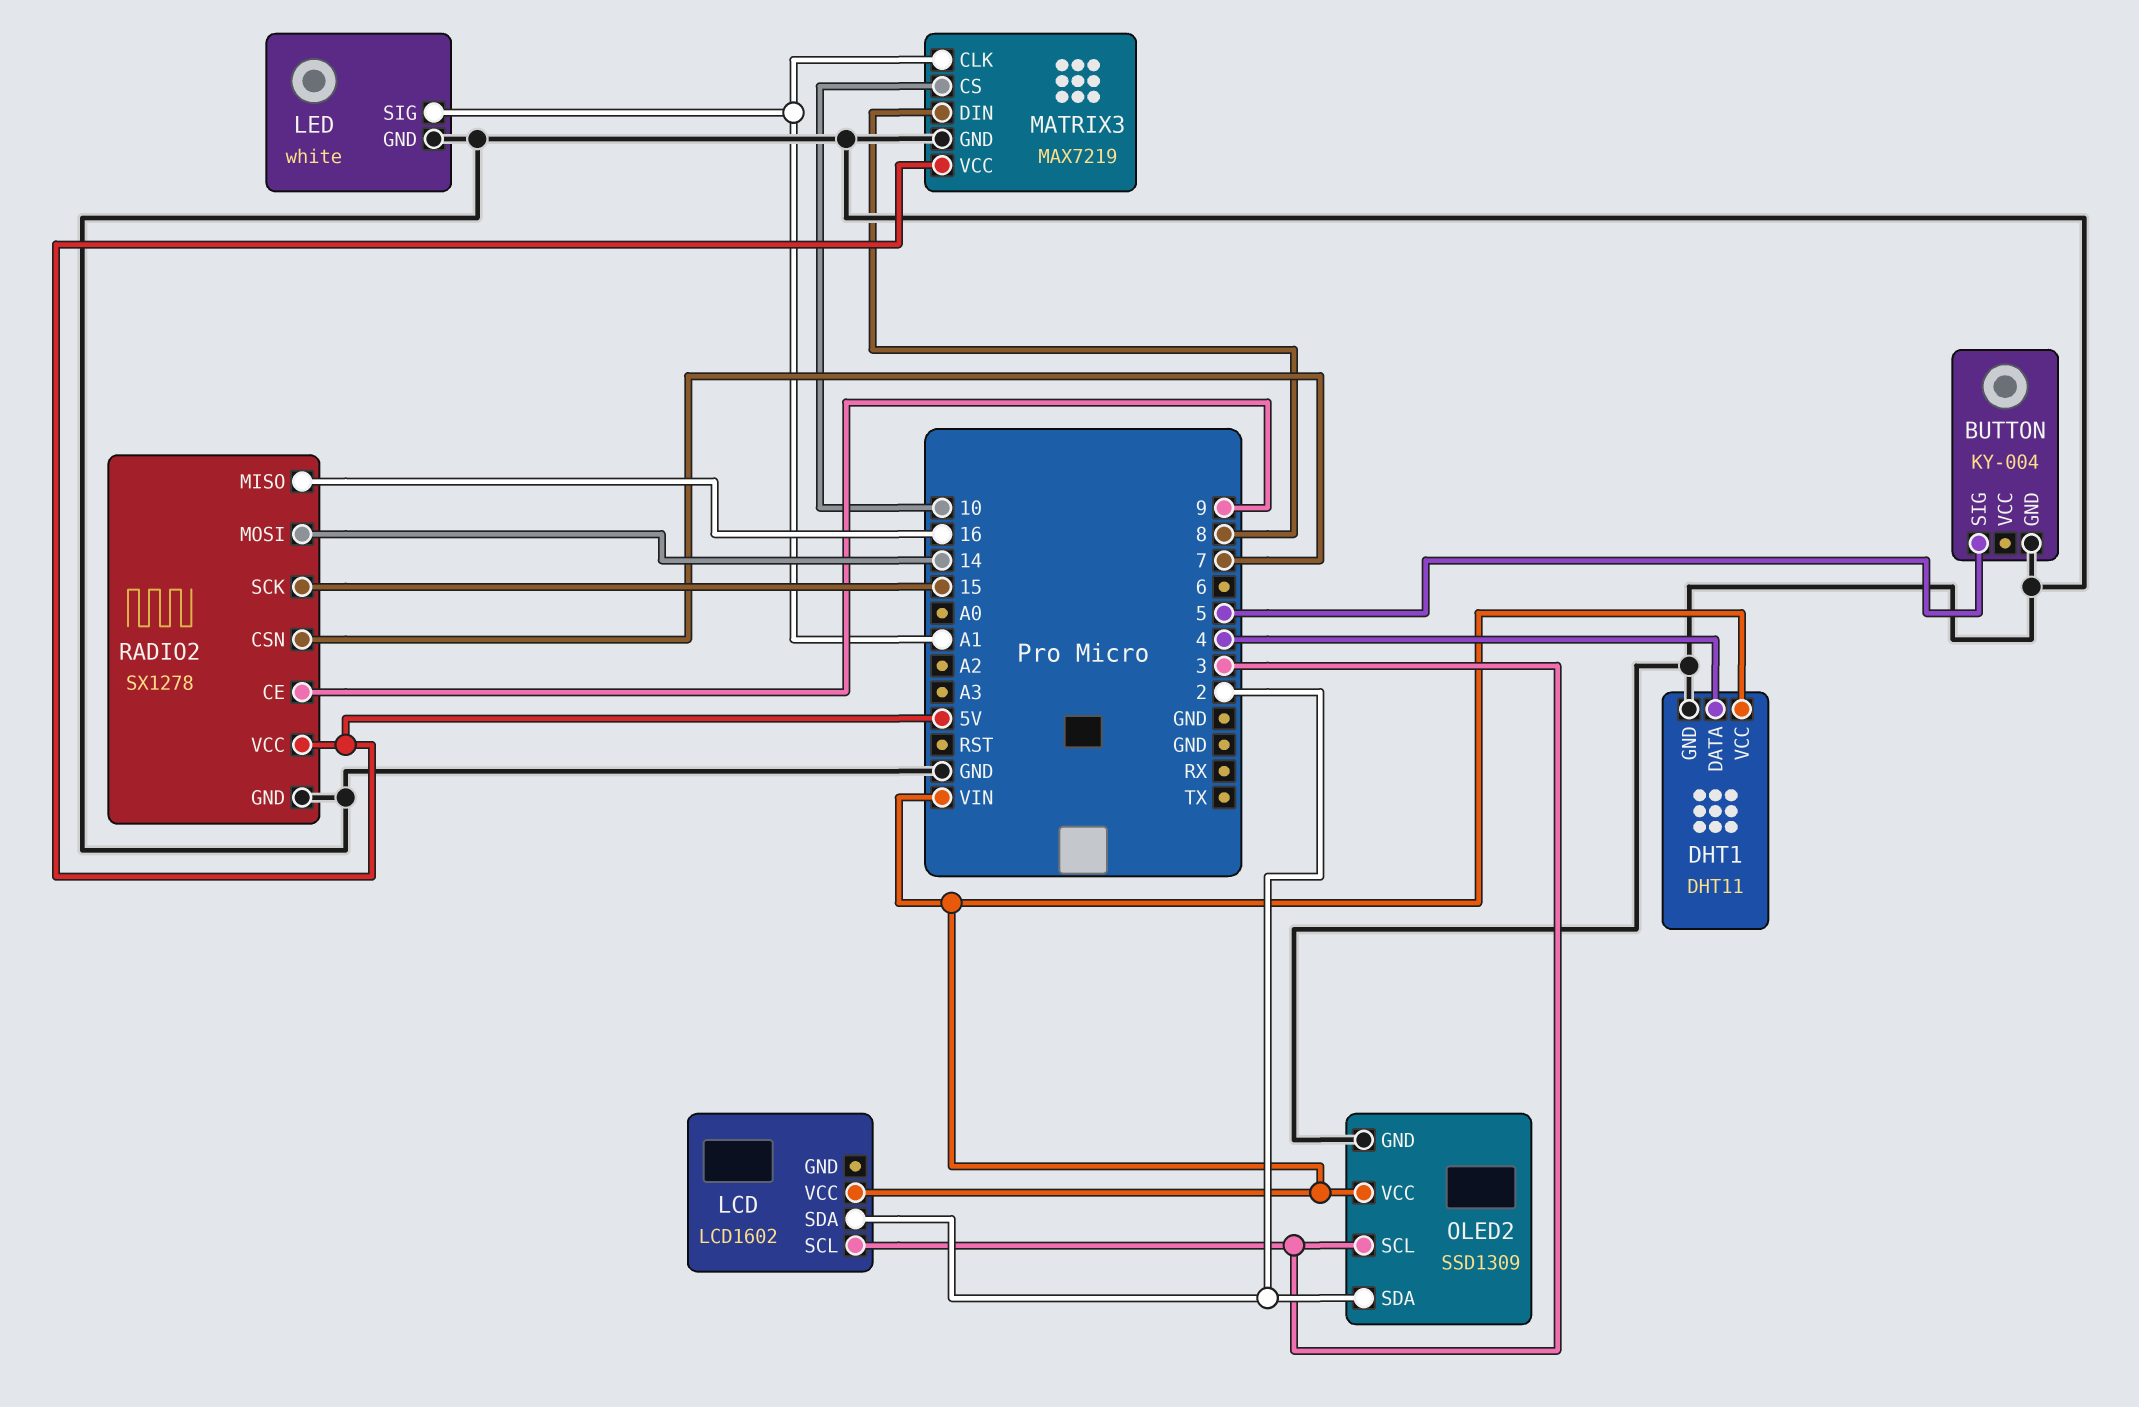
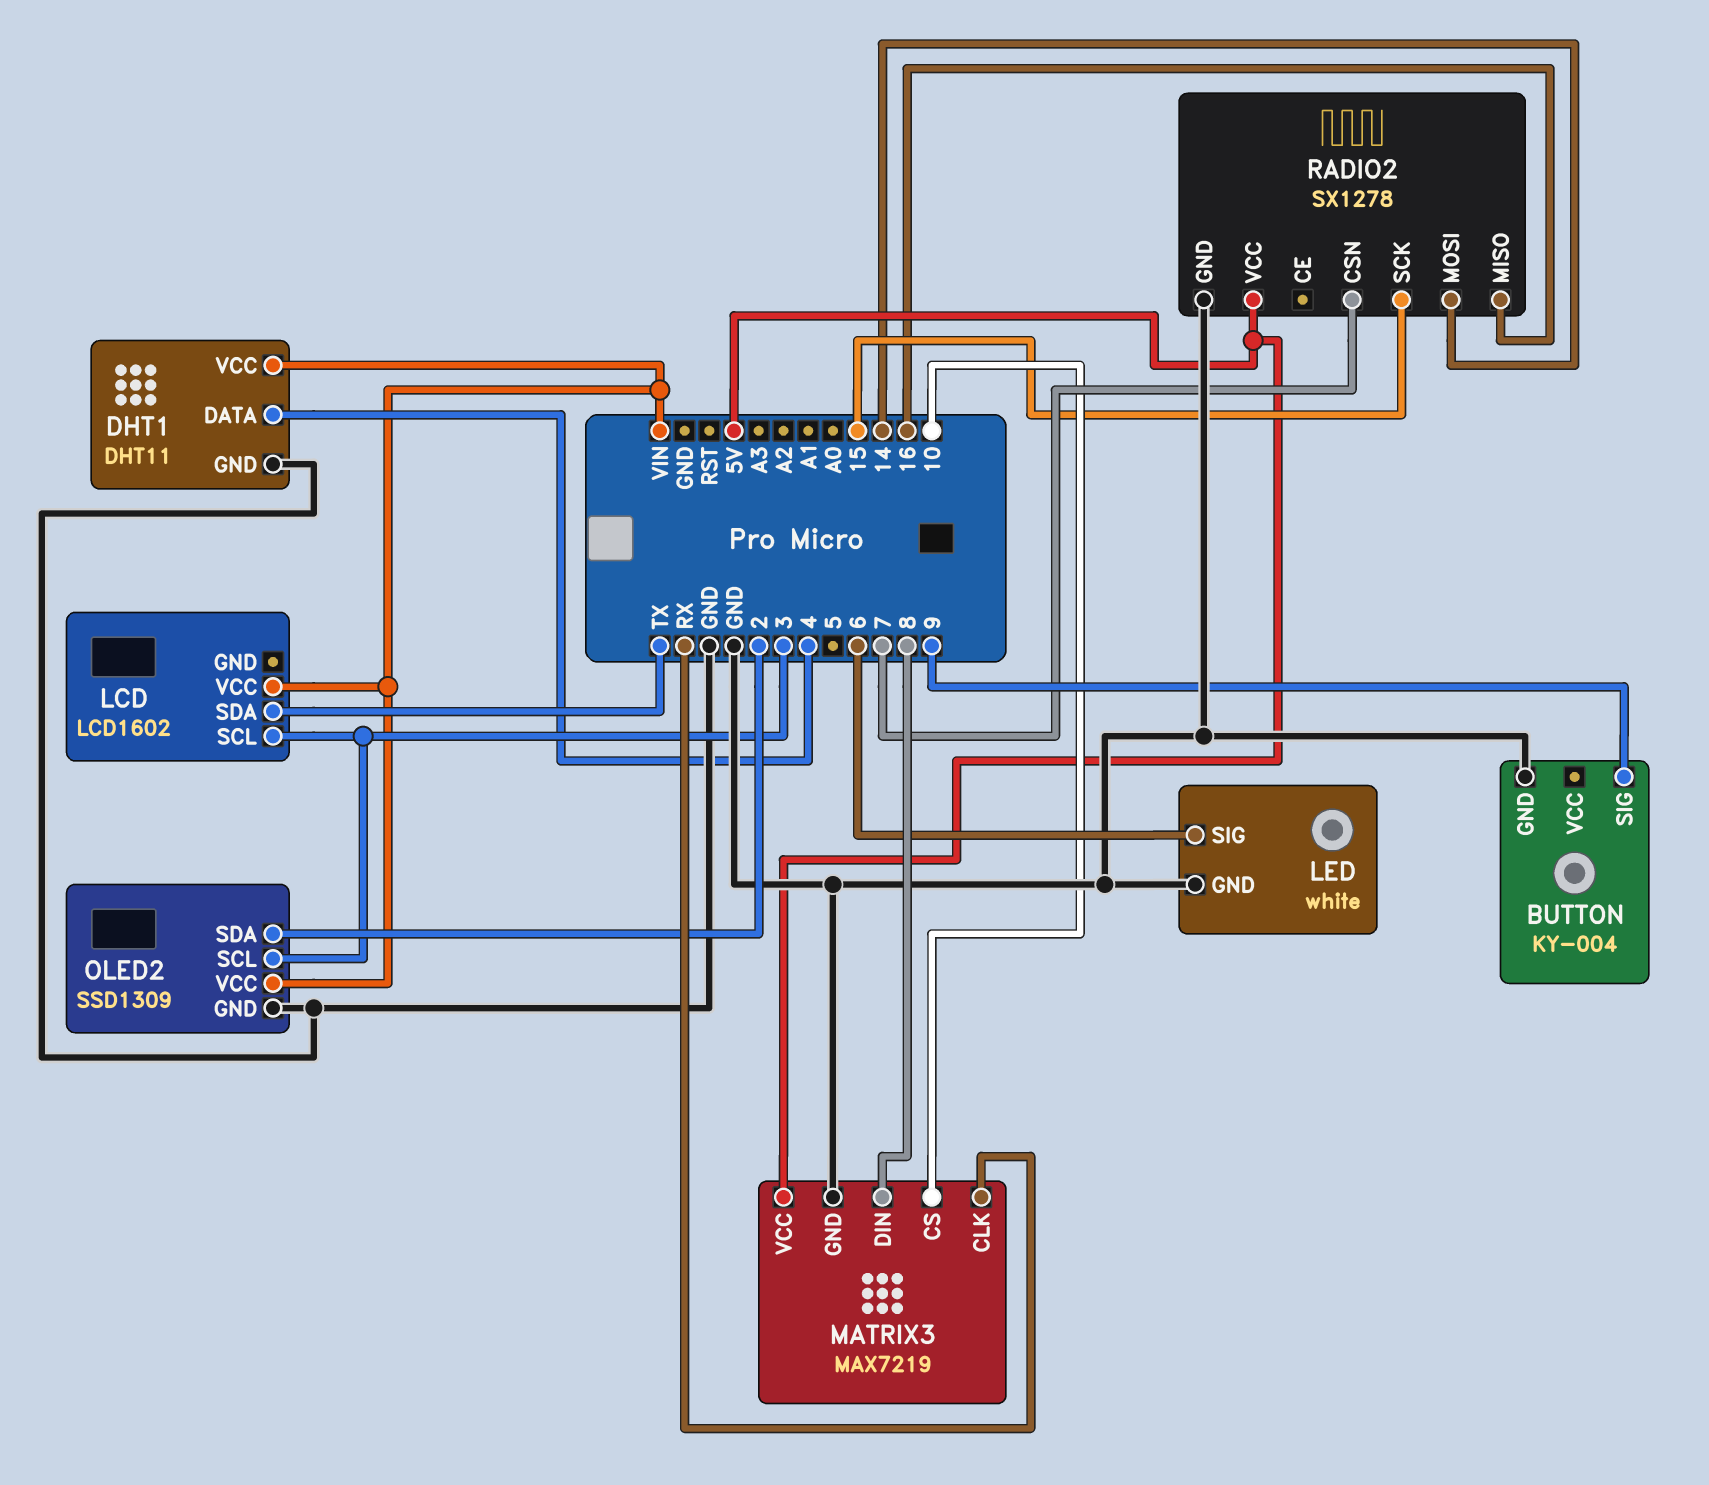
BUTTON pin SIG: 5 -> 9
LCD pin SDA: 2 -> TX
LED pin SIG: A1 -> 6
MATRIX3 pin CLK: A1 -> RX
RADIO2 pin CE: 9 -> none

